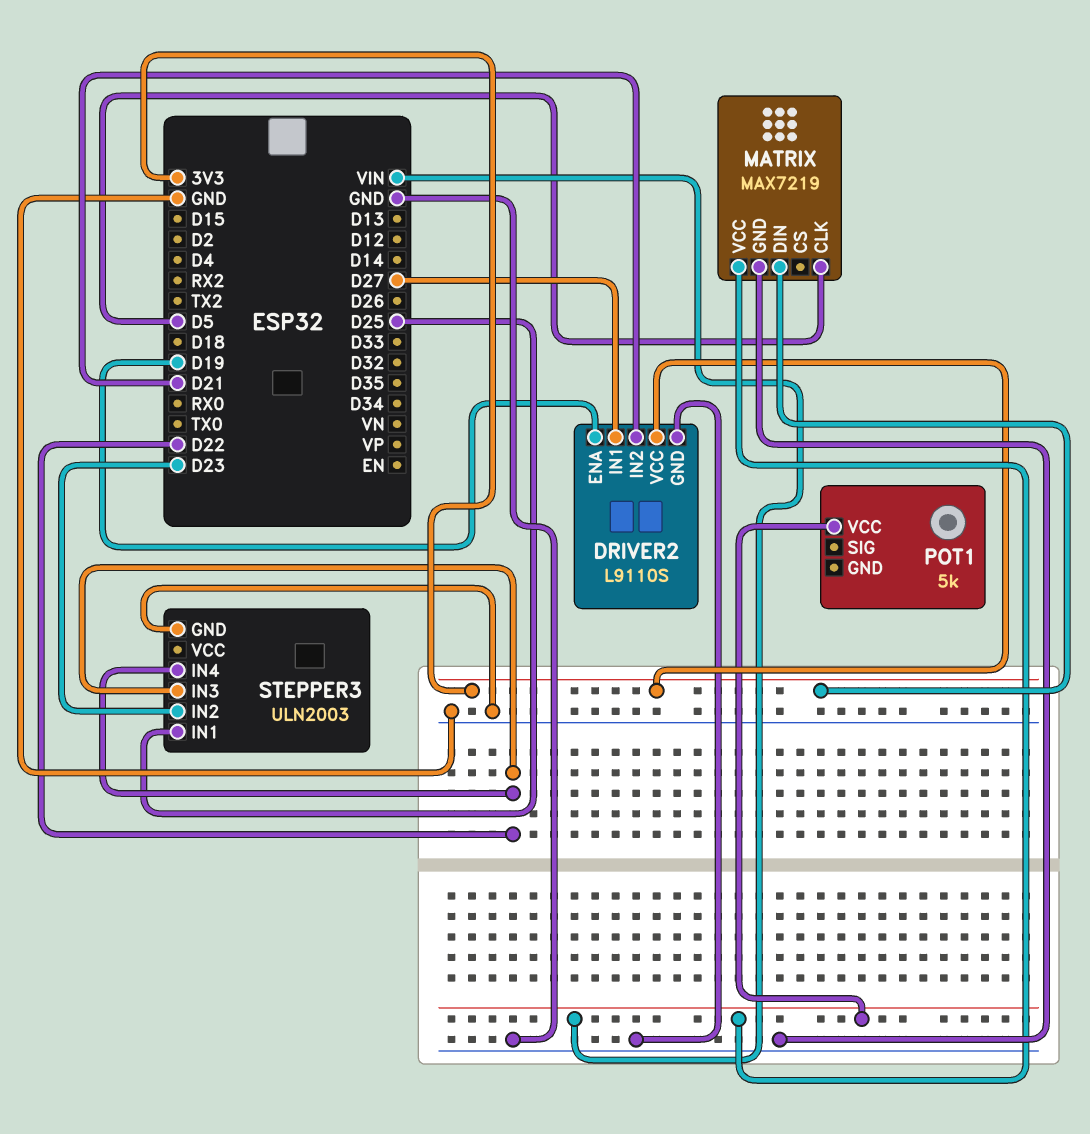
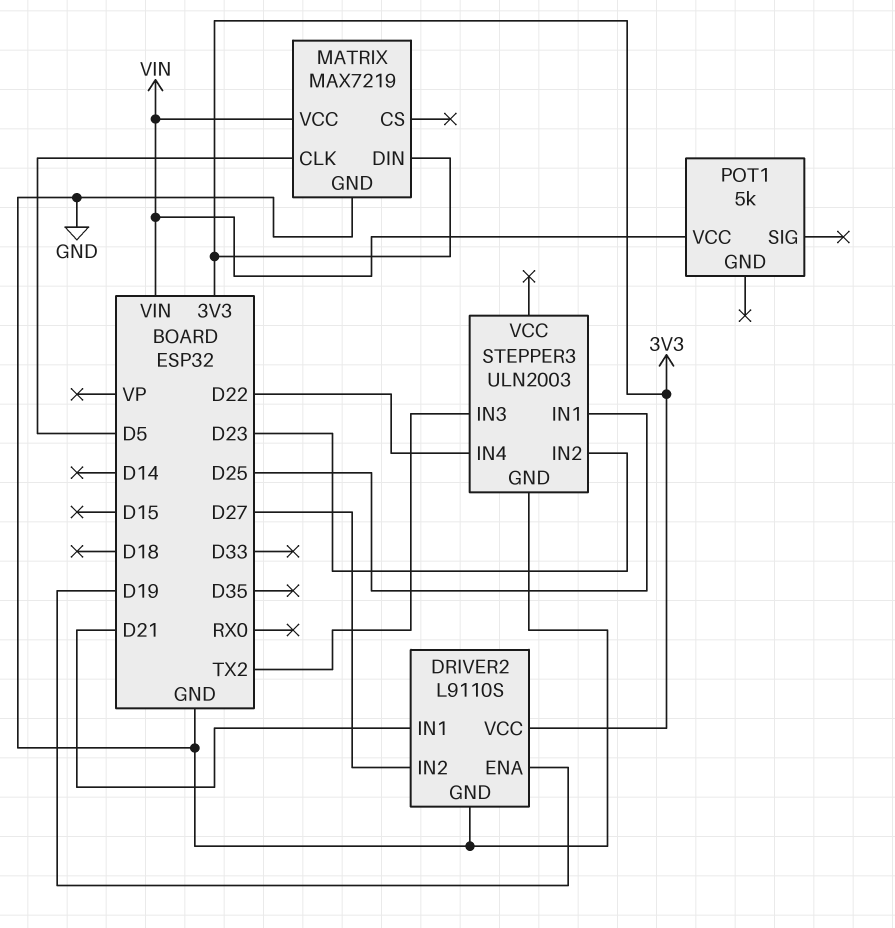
DRIVER2 pin IN1: D27 -> D21
DRIVER2 pin IN2: D21 -> D27
STEPPER3 pin IN3: D22 -> TX2

